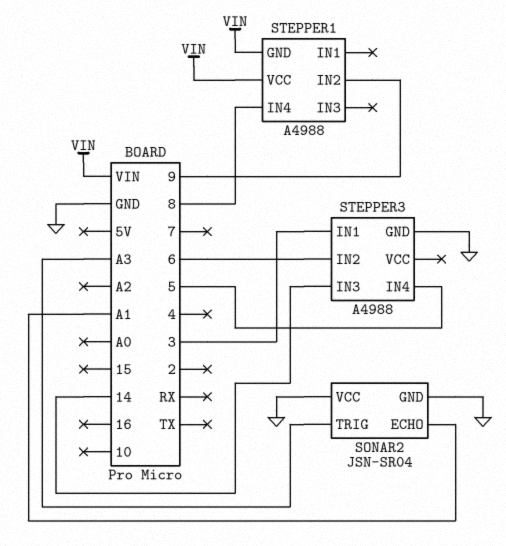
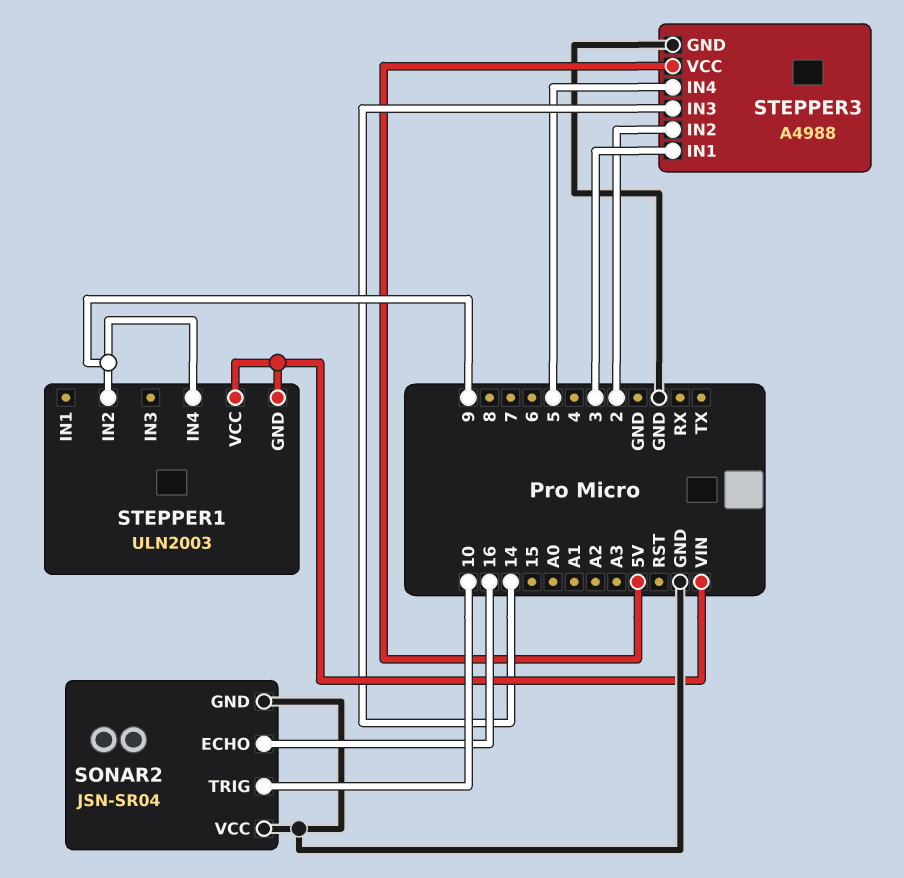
SONAR2 pin ECHO: A1 -> 16
SONAR2 pin TRIG: A3 -> 10
STEPPER1: A4988 -> ULN2003
STEPPER1 pin IN4: 8 -> 9
STEPPER3 pin IN2: 6 -> 2
STEPPER3 pin VCC: none -> 5V

